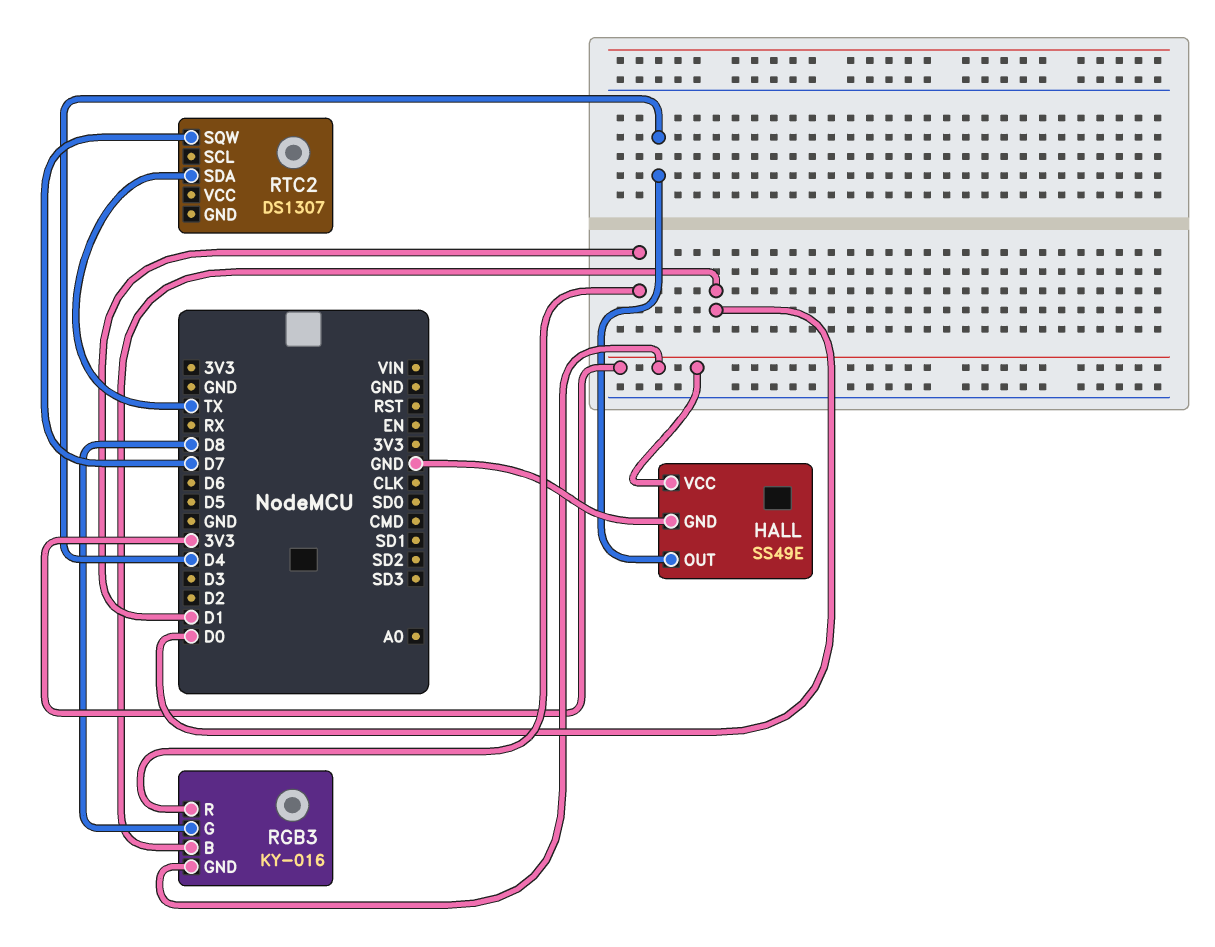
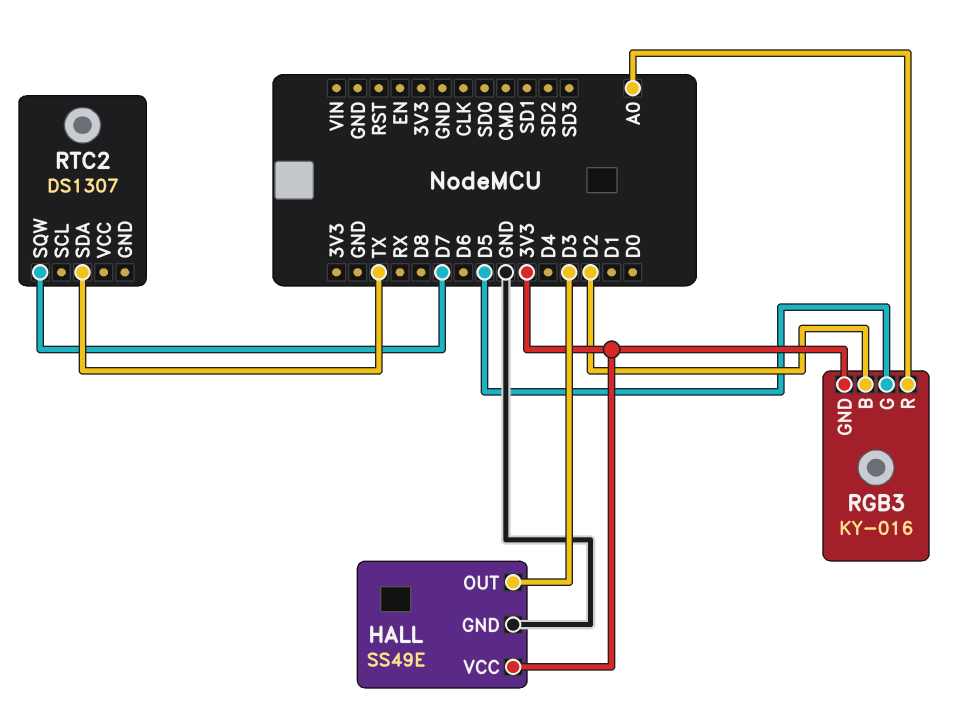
HALL pin OUT: D4 -> D3
RGB3 pin B: D0 -> D2
RGB3 pin G: D8 -> D5
RGB3 pin R: D1 -> A0

